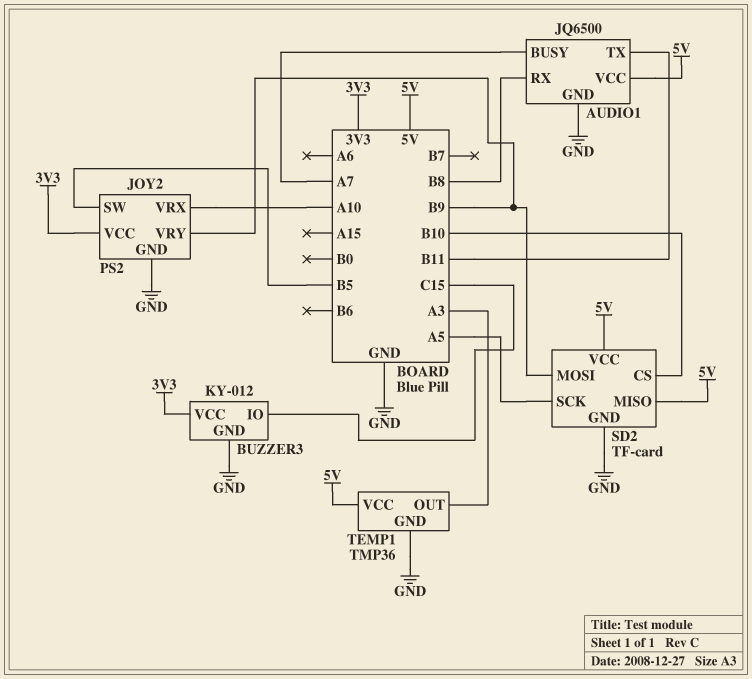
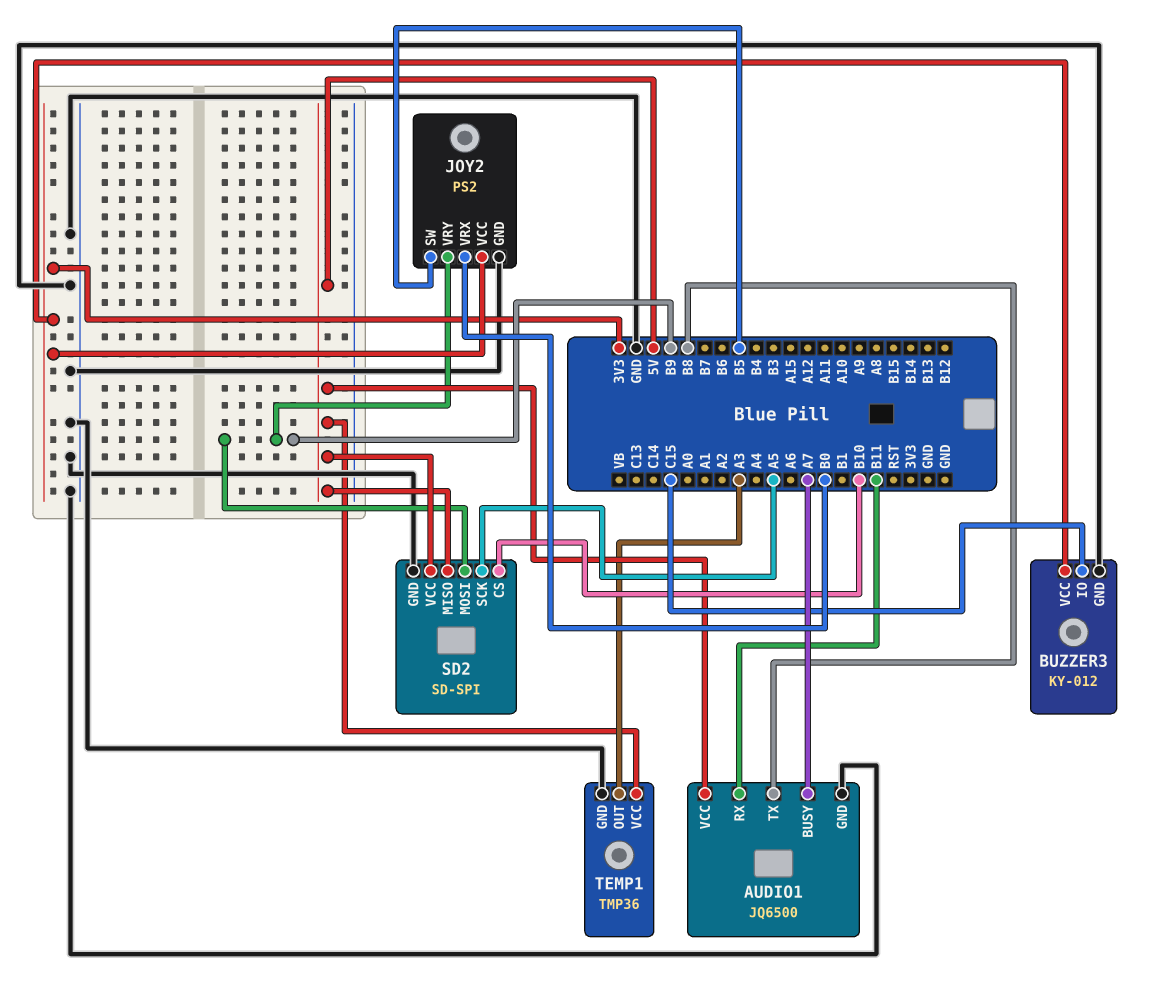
AUDIO1 pin RX: B8 -> B11
AUDIO1 pin TX: B11 -> B8
JOY2 pin VRX: A10 -> B0
SD2: TF-card -> SD-SPI

